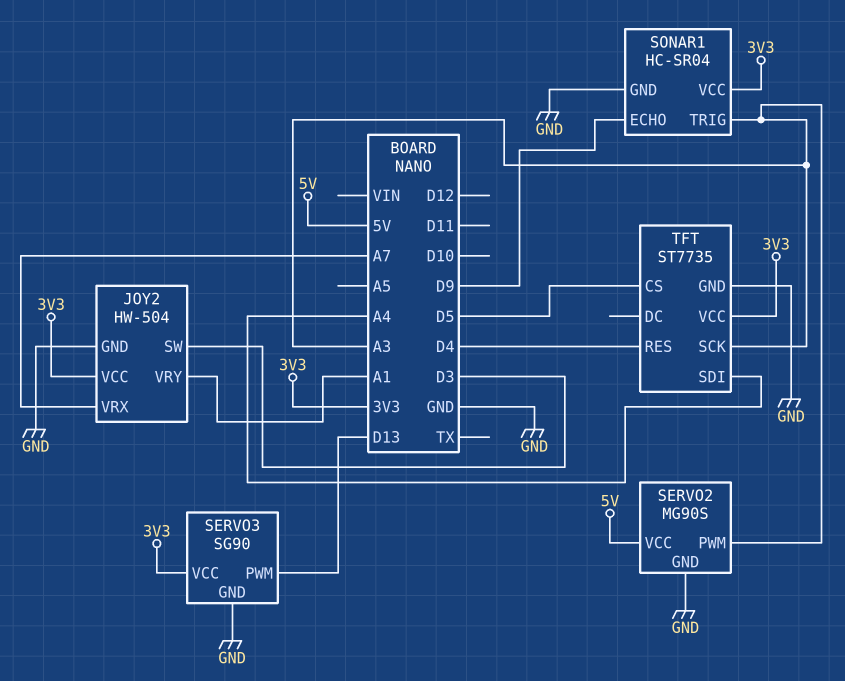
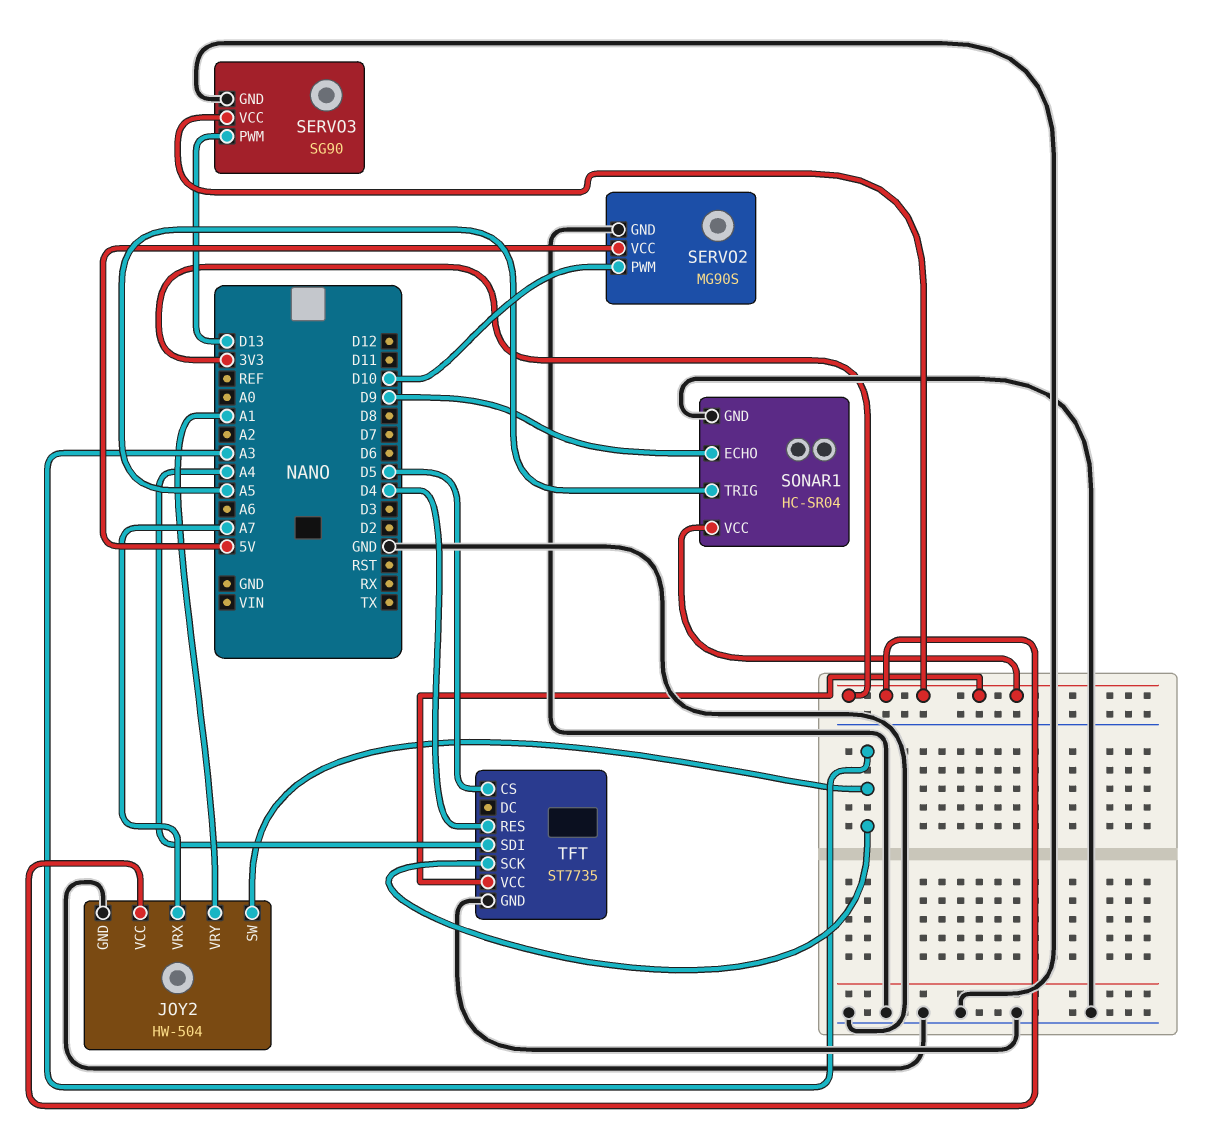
JOY2 pin SW: D3 -> A3
SERVO2 pin PWM: A3 -> D10
SONAR1 pin TRIG: A3 -> A5

